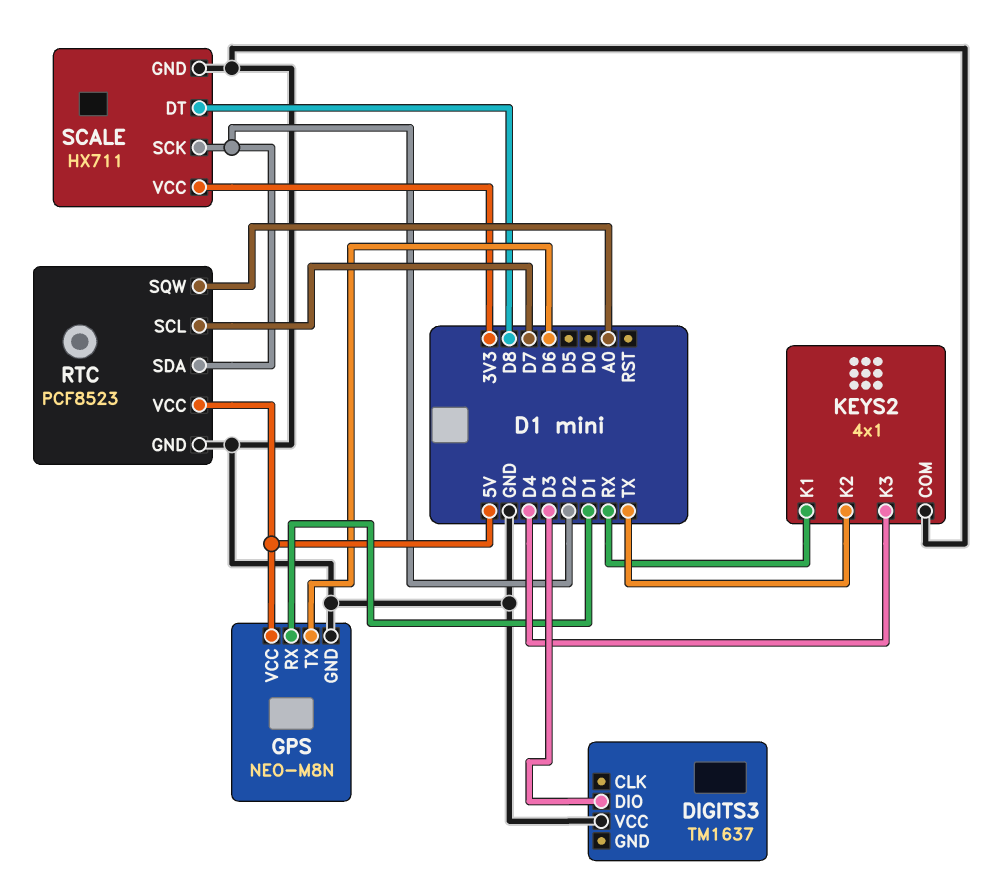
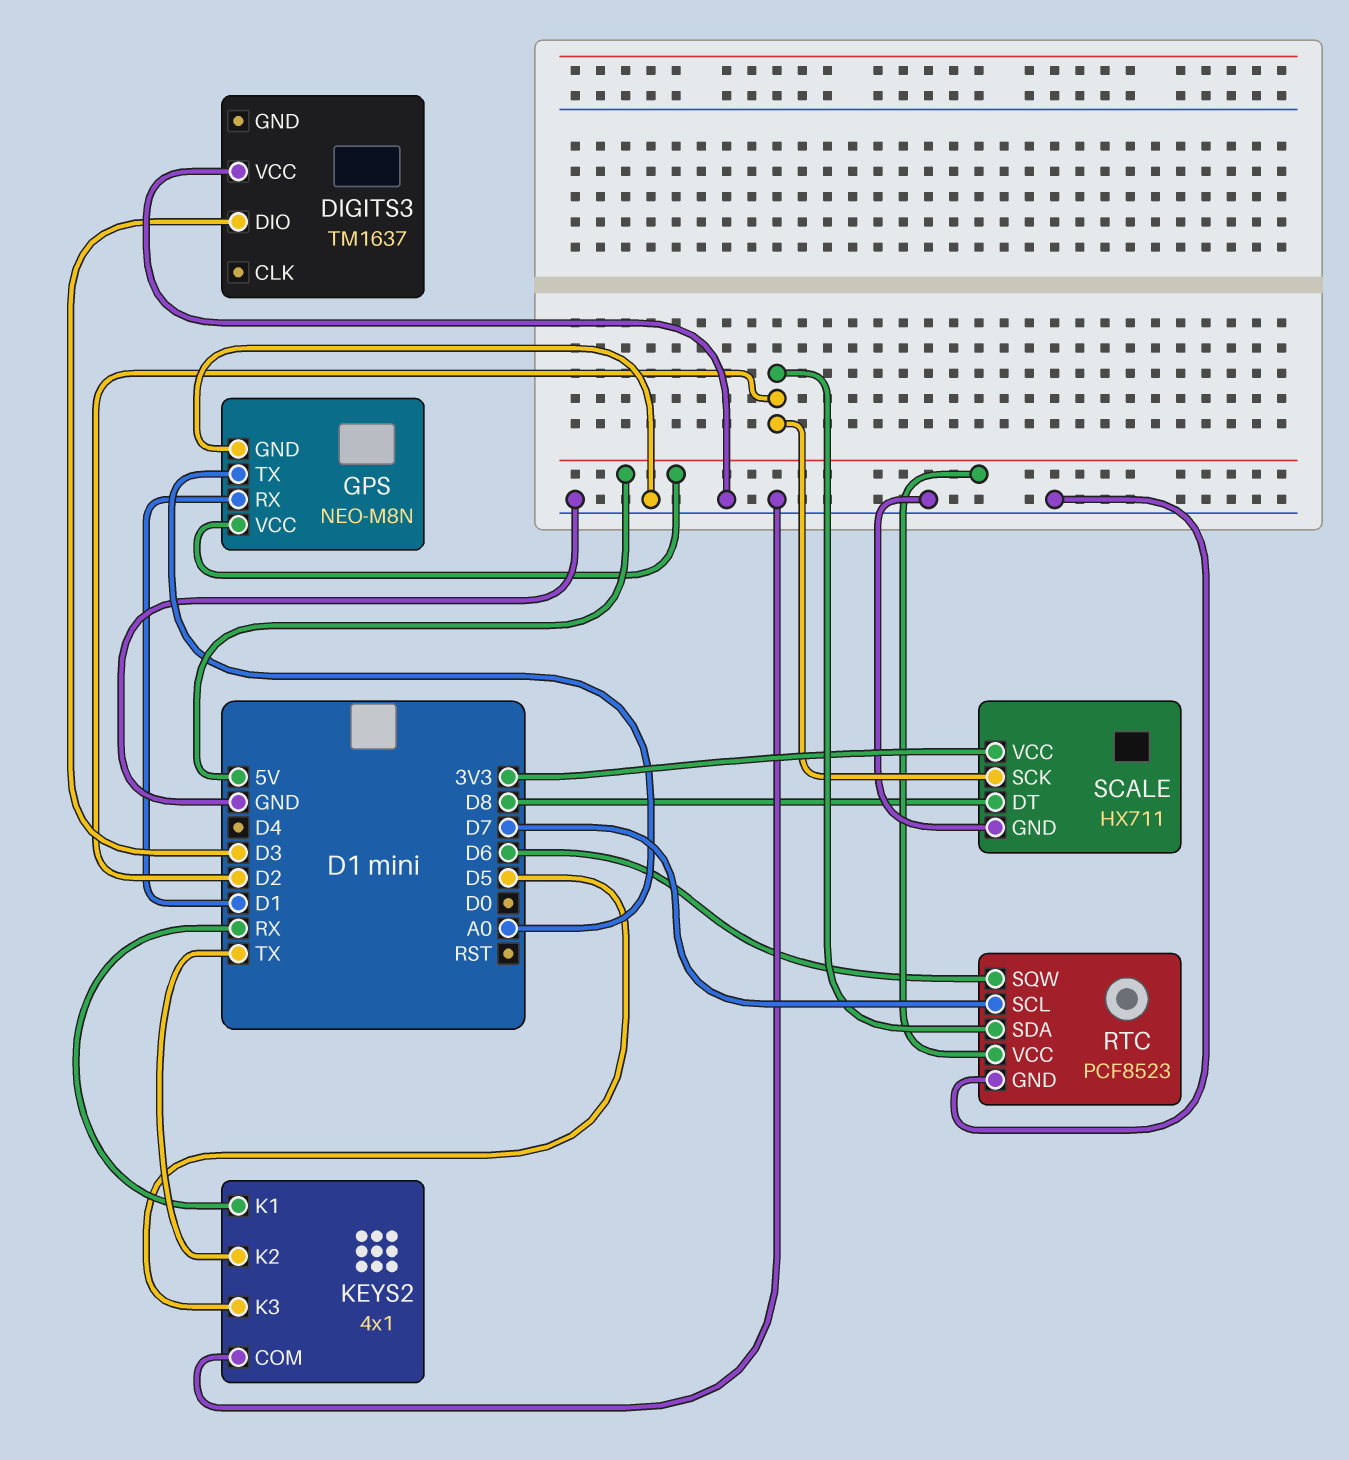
GPS pin TX: D6 -> A0
KEYS2 pin K3: D4 -> D5
RTC pin SQW: A0 -> D6

